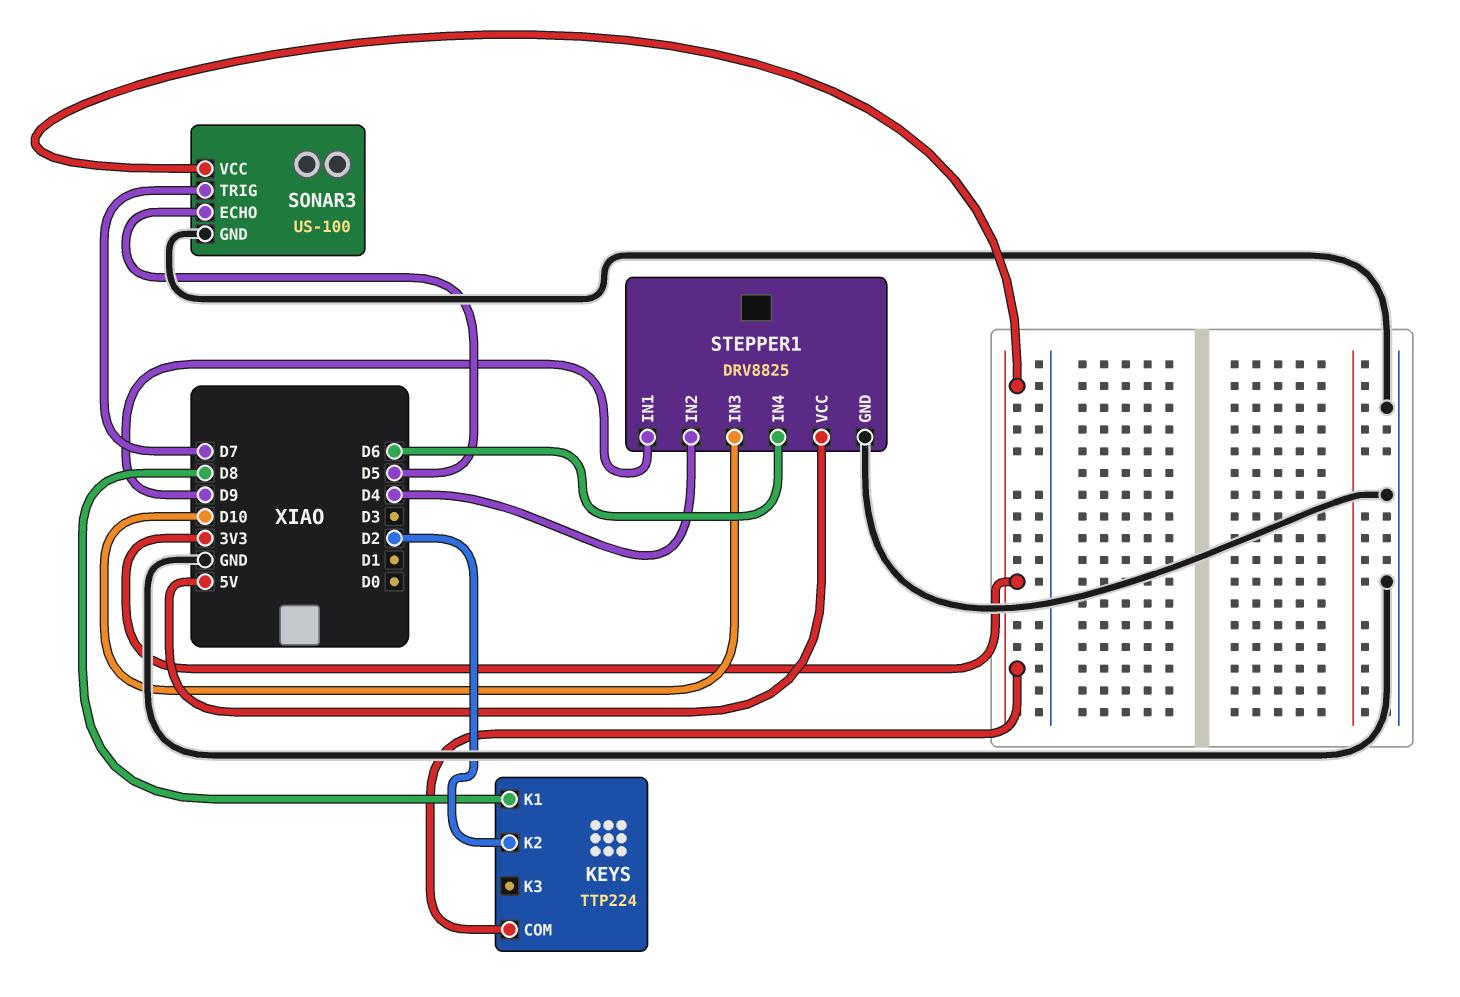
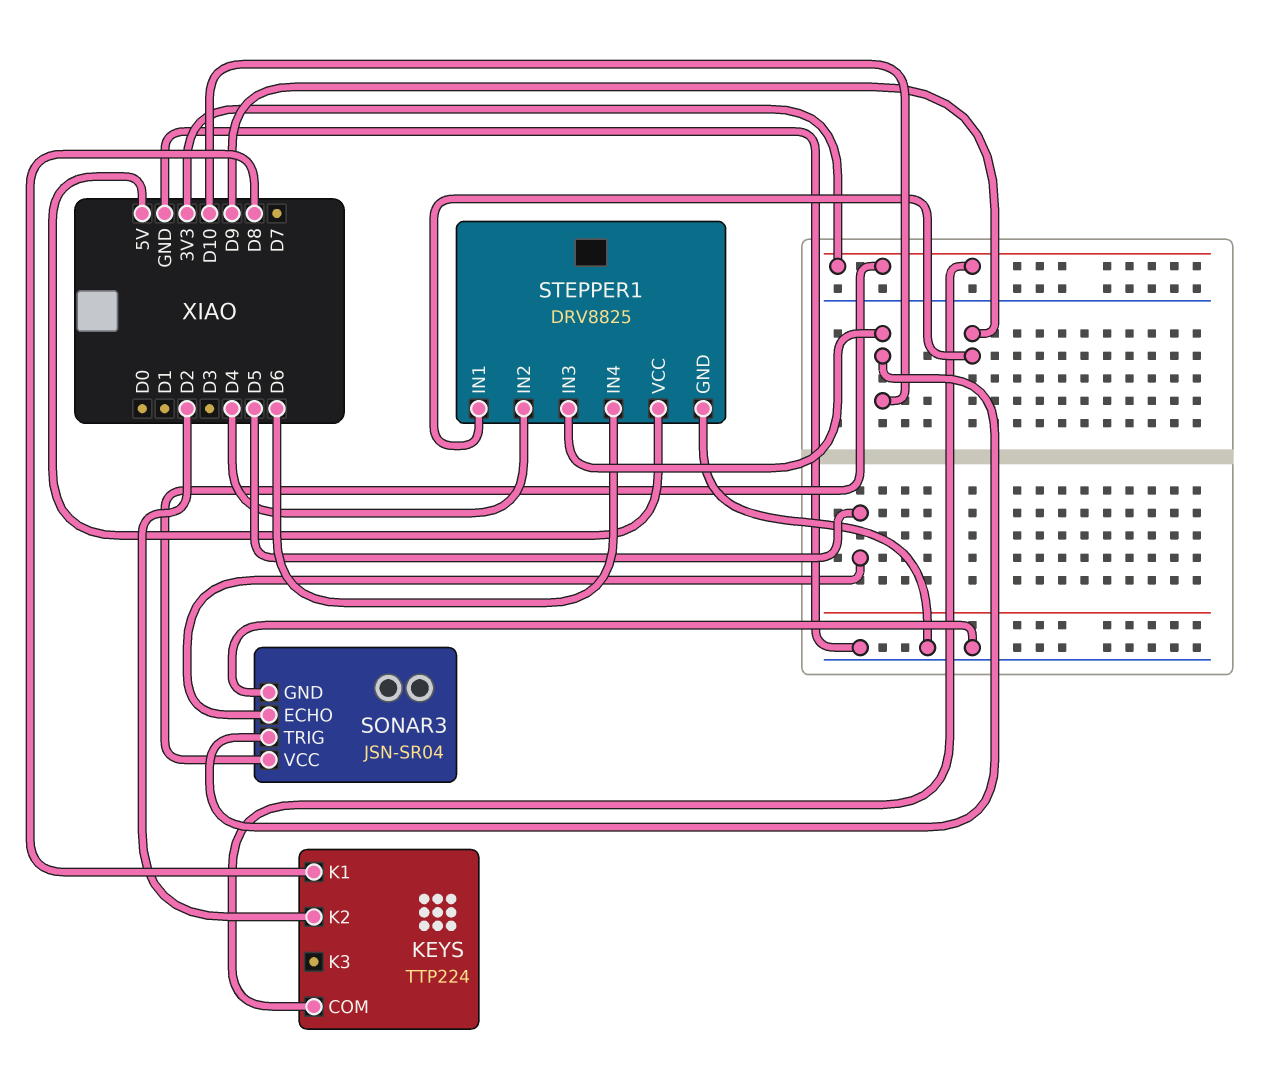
SONAR3: US-100 -> JSN-SR04
SONAR3 pin TRIG: D7 -> D10

